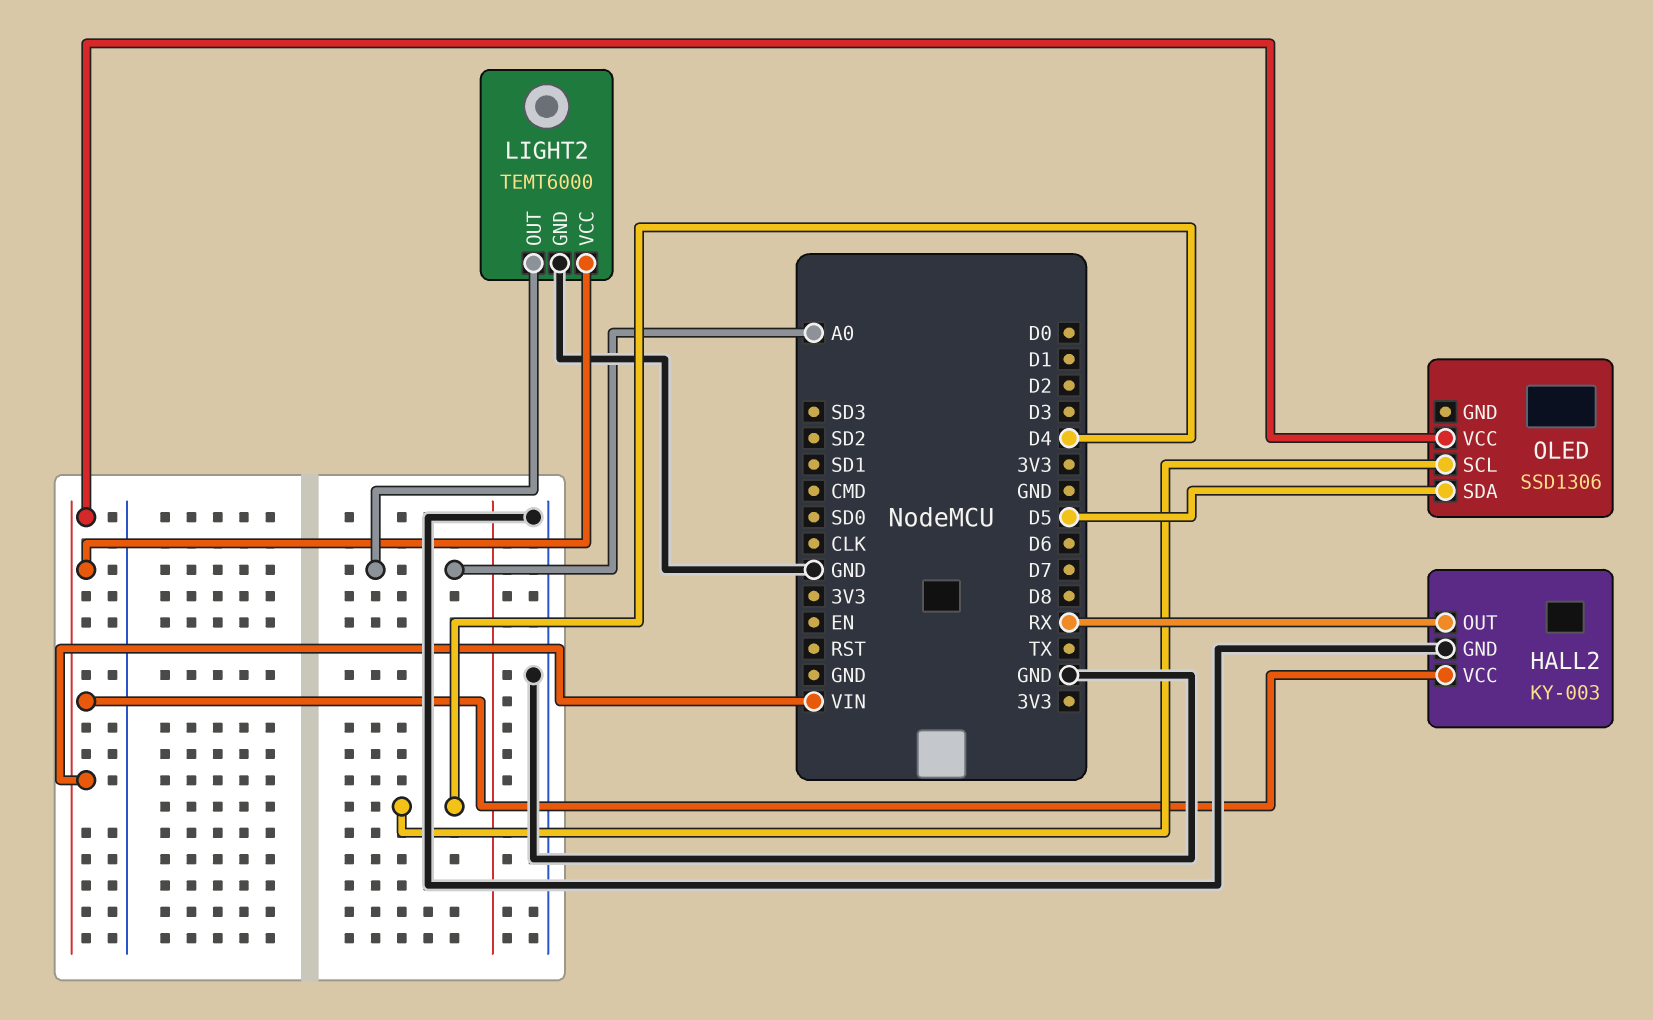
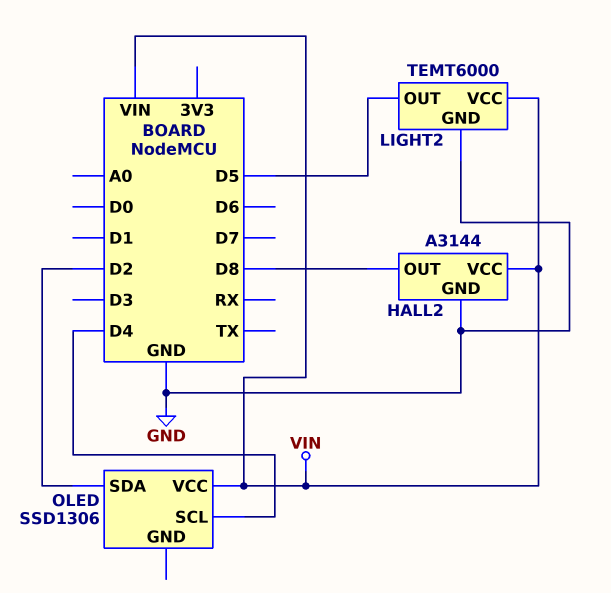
HALL2: KY-003 -> A3144
HALL2 pin OUT: RX -> D8
LIGHT2 pin OUT: A0 -> D5
OLED pin SDA: D5 -> D2

